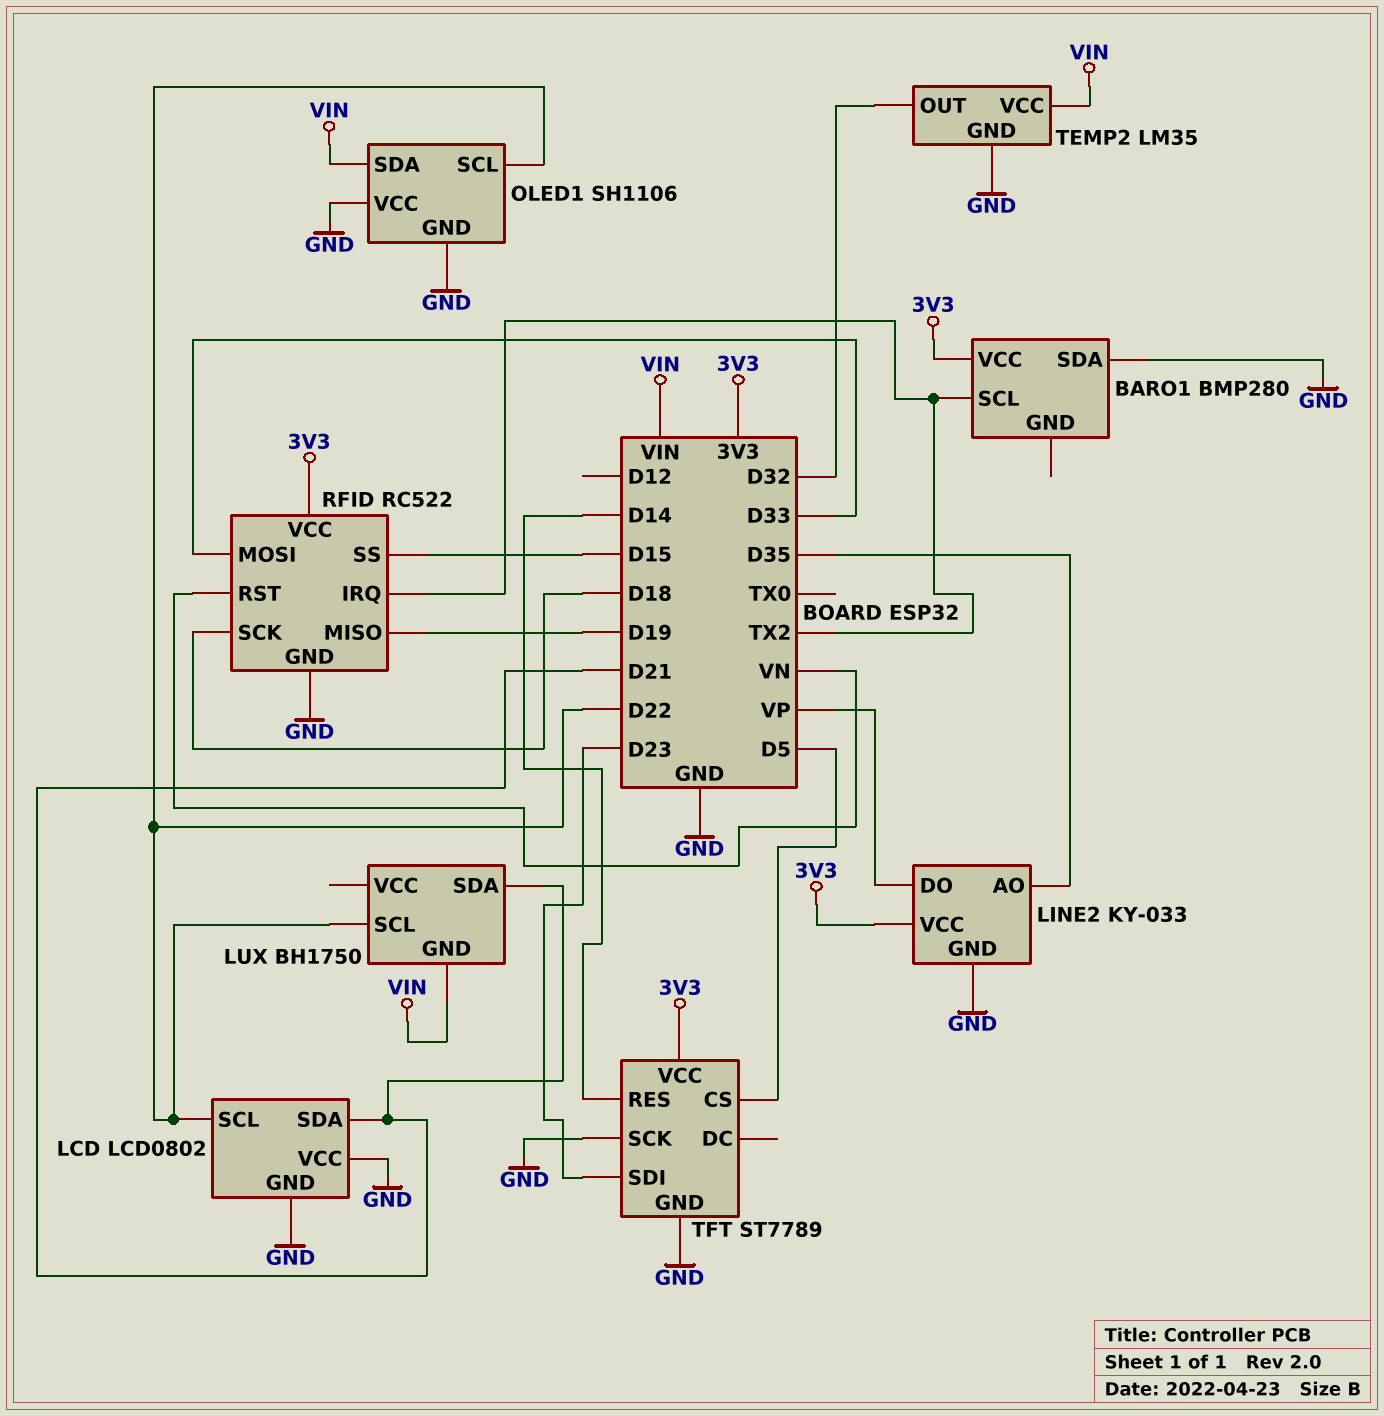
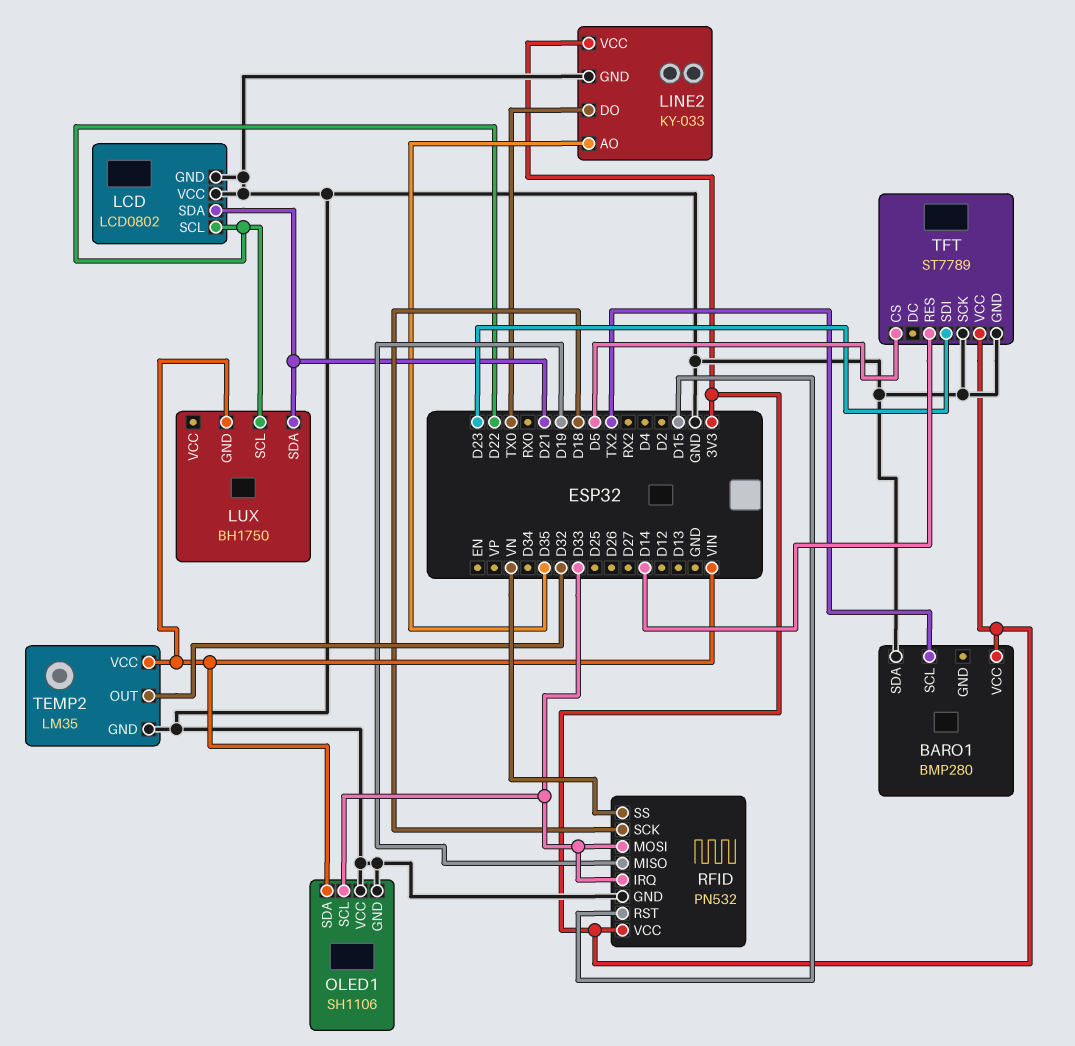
LINE2 pin DO: VP -> TX0
OLED1 pin SCL: D22 -> D33
RFID: RC522 -> PN532
RFID pin IRQ: TX2 -> D33
RFID pin RST: VN -> D15
RFID pin SS: D15 -> VN

